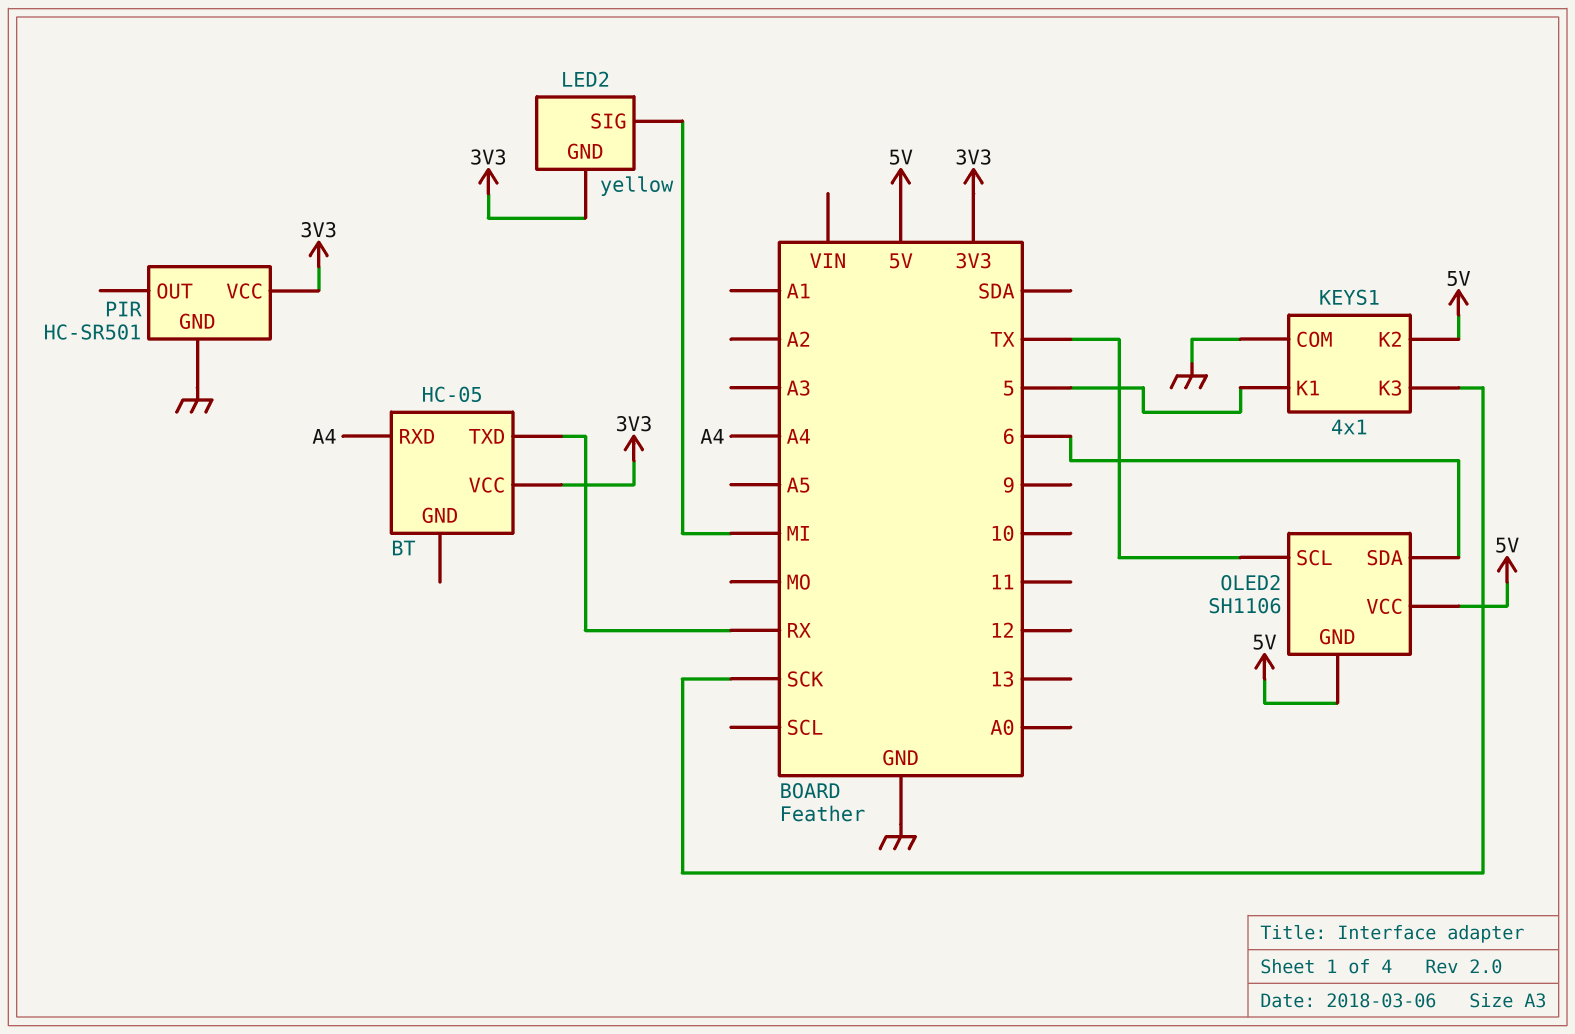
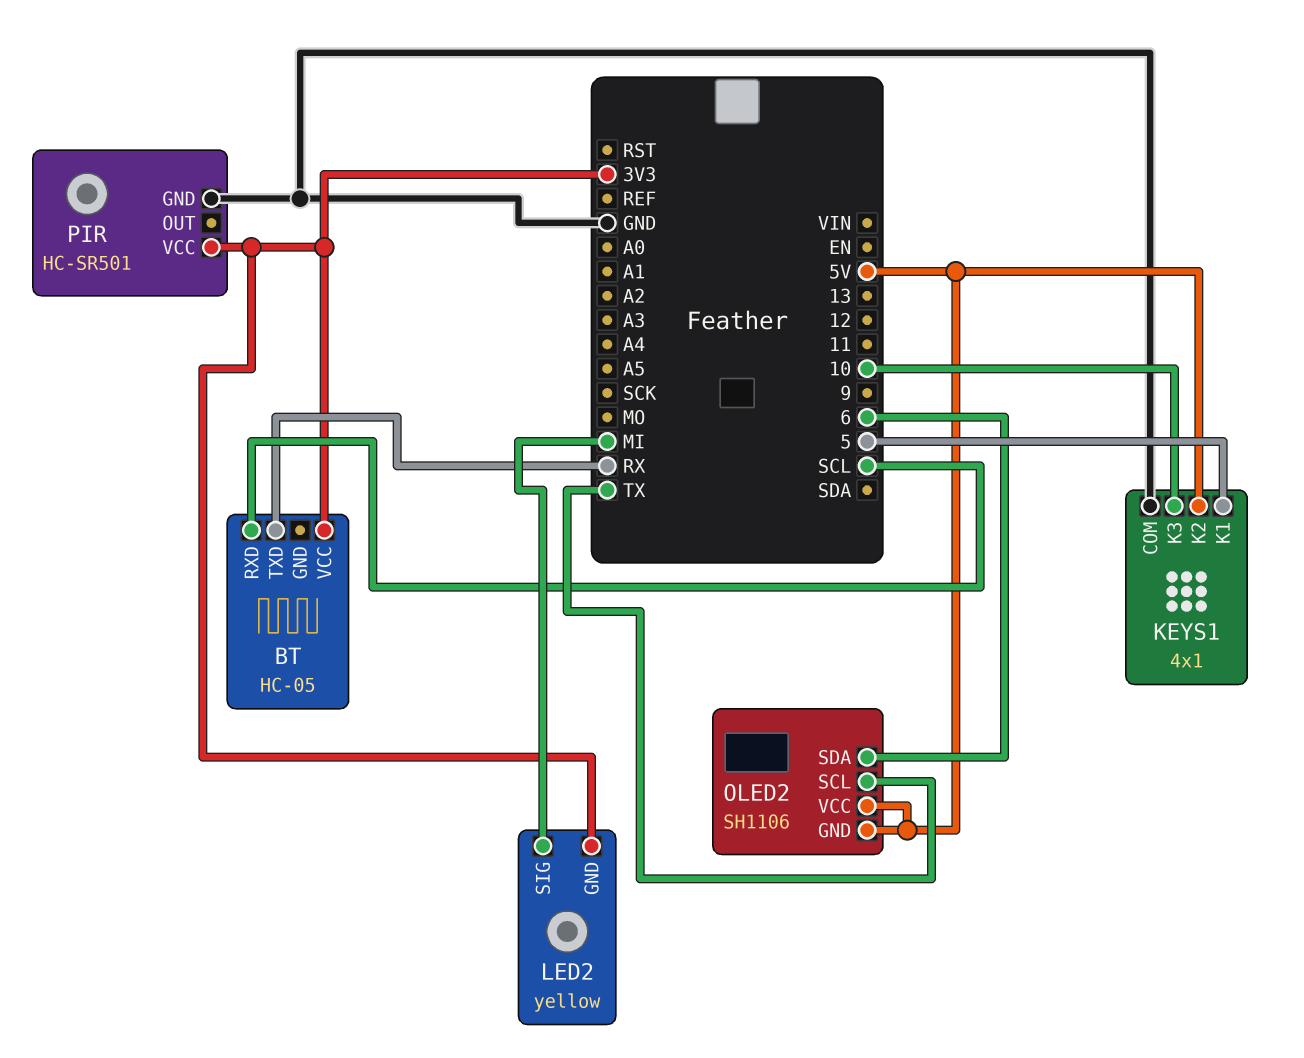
BT pin RXD: A4 -> SCL
KEYS1 pin K3: SCK -> 10

